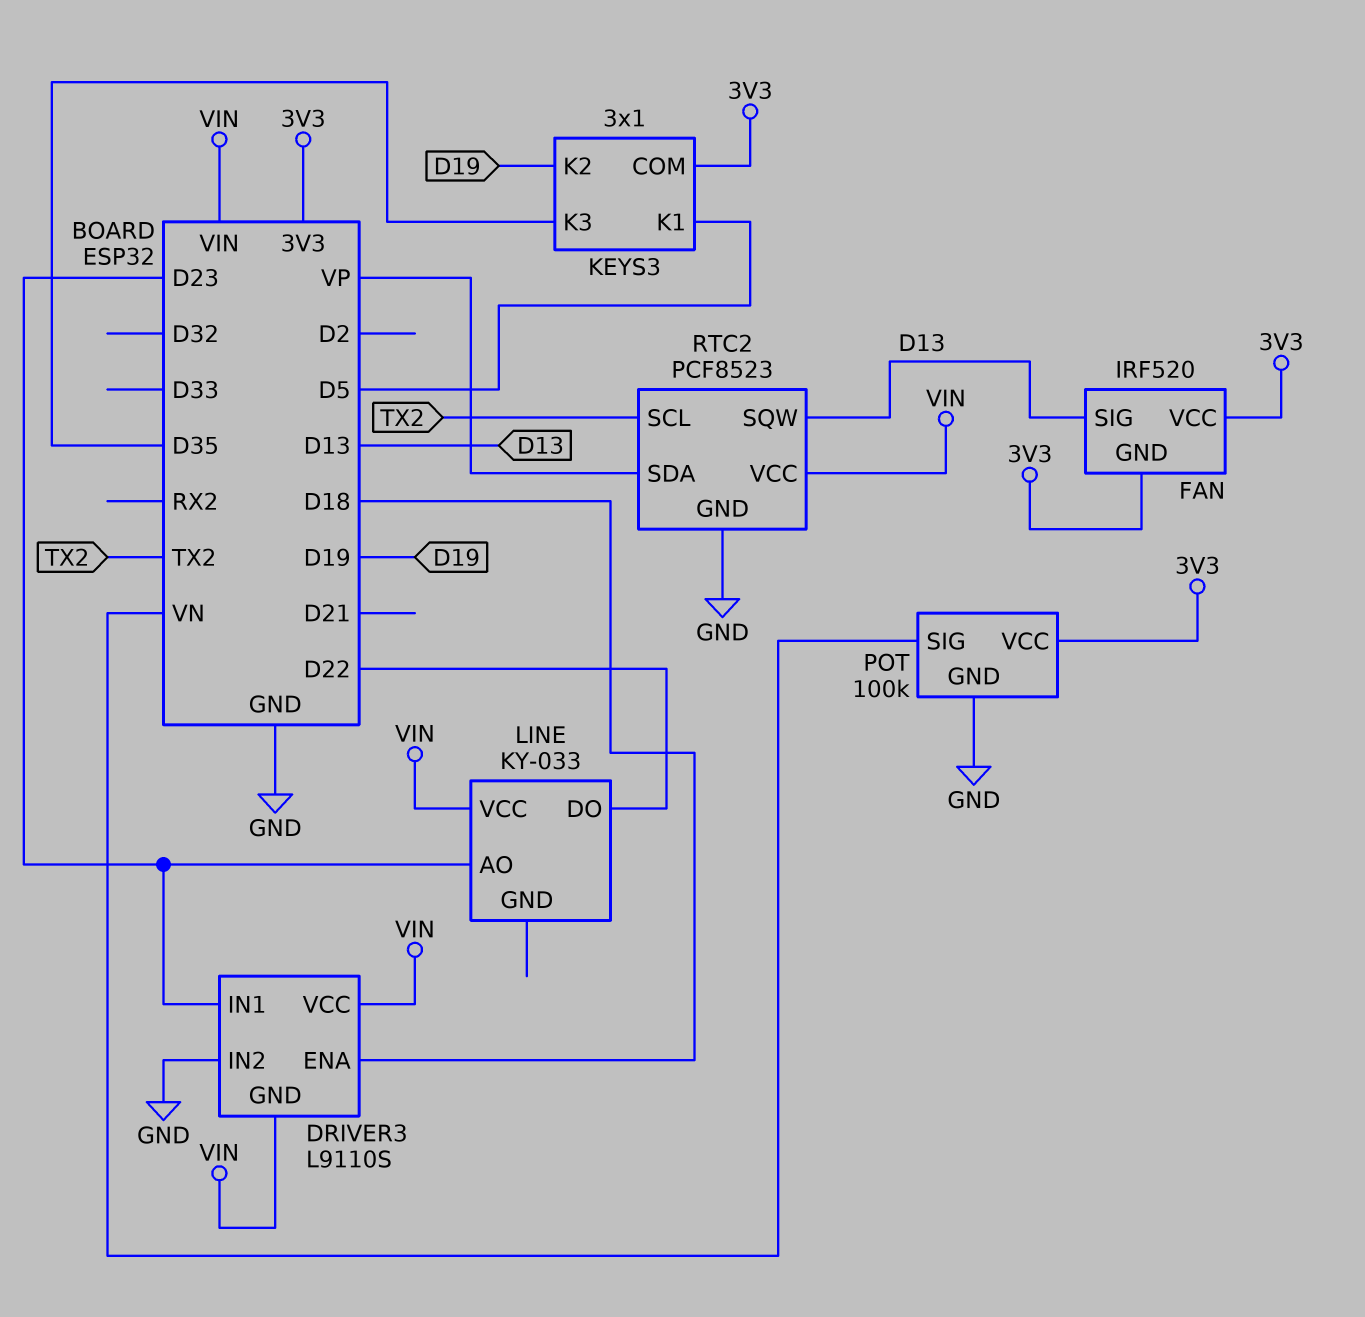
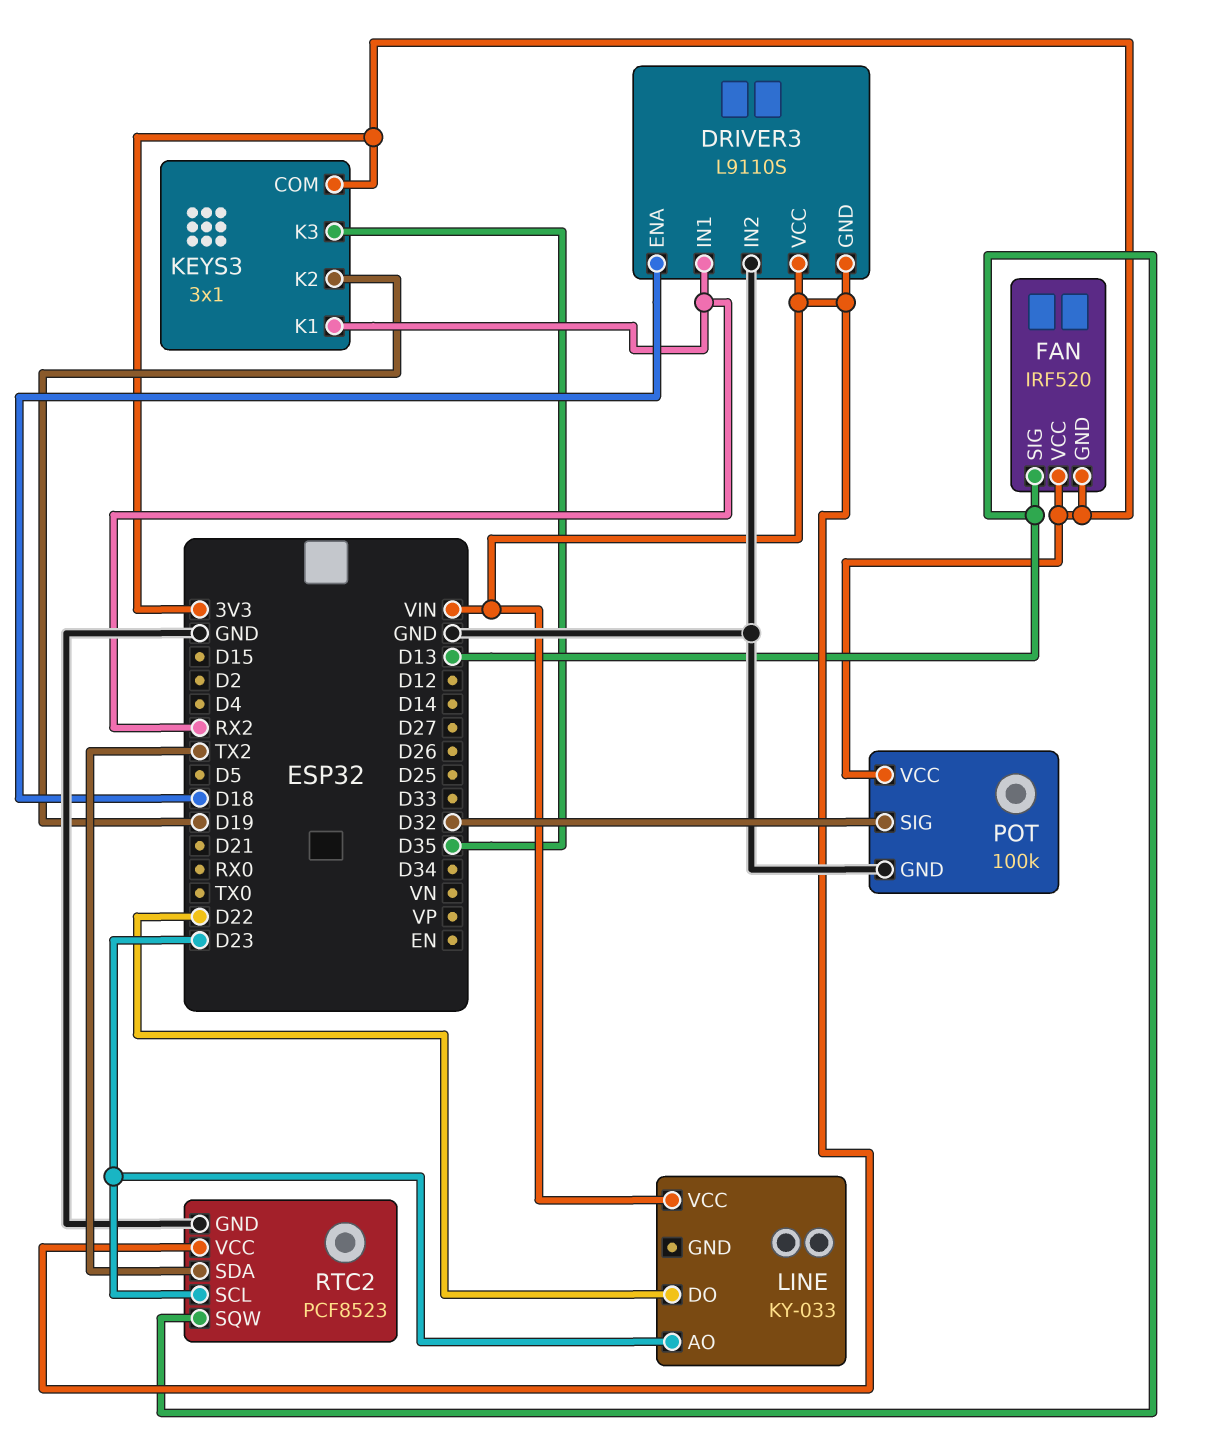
DRIVER3 pin IN1: D23 -> RX2
KEYS3 pin K1: D5 -> RX2
POT pin SIG: VN -> D32
RTC2 pin SCL: TX2 -> D23
RTC2 pin SDA: VP -> TX2

